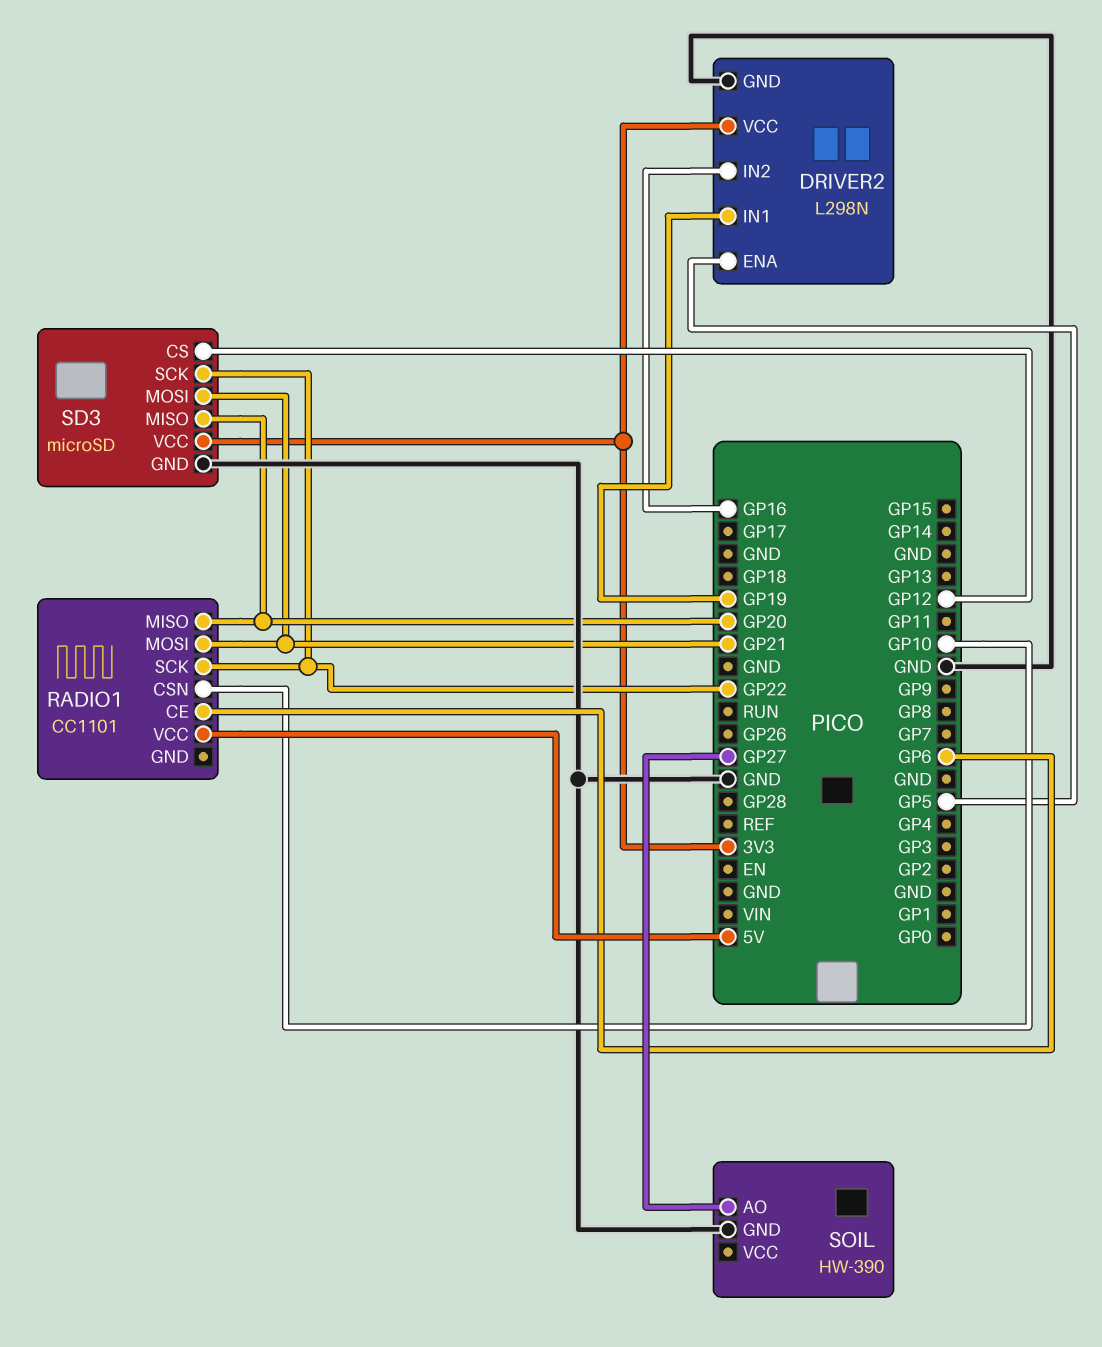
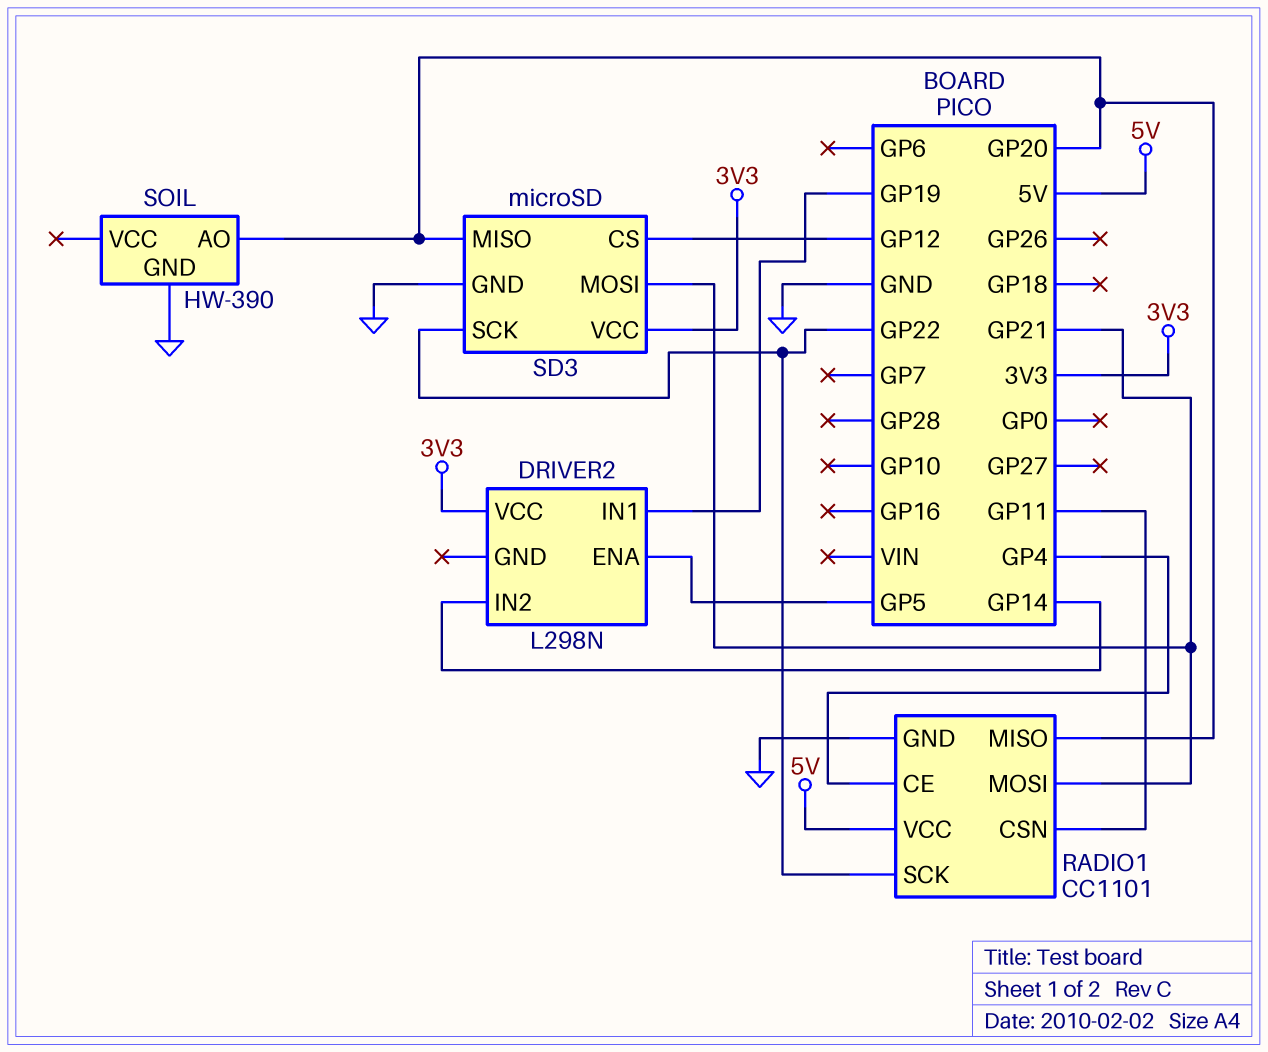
DRIVER2 pin GND: GND -> none
DRIVER2 pin IN2: GP16 -> GP14
RADIO1 pin CE: GP6 -> GP4
RADIO1 pin CSN: GP10 -> GP11
RADIO1 pin GND: none -> GND
SOIL pin AO: GP27 -> GP20

